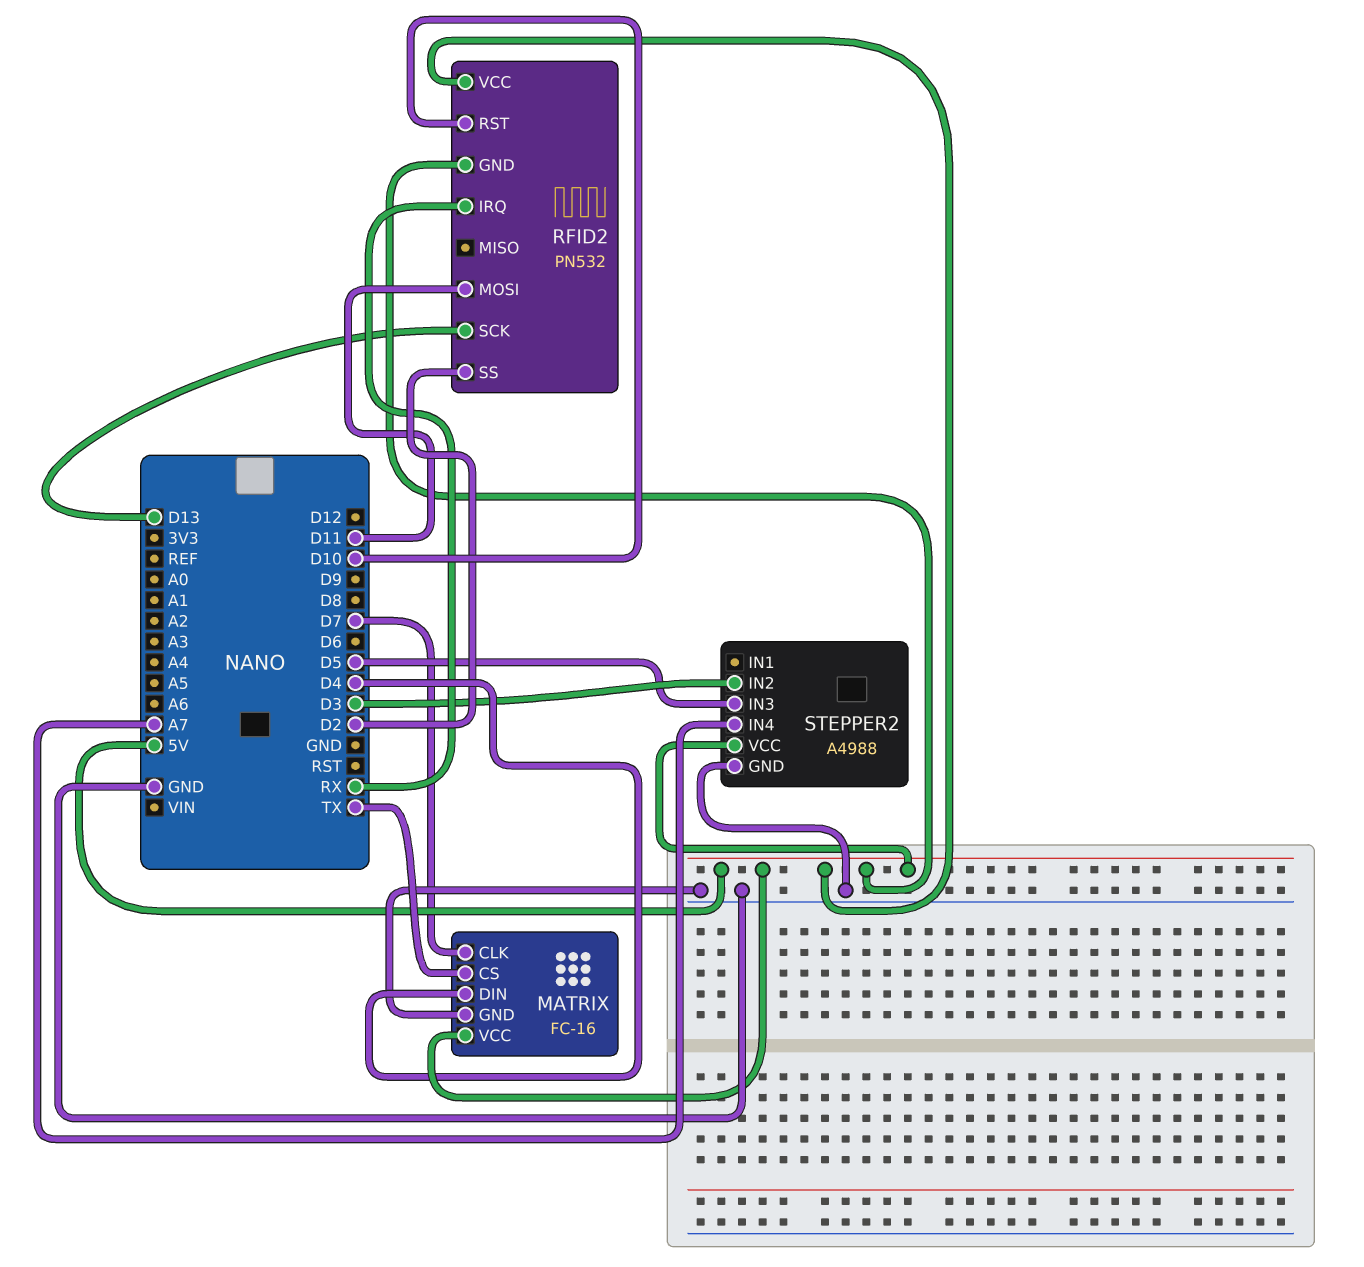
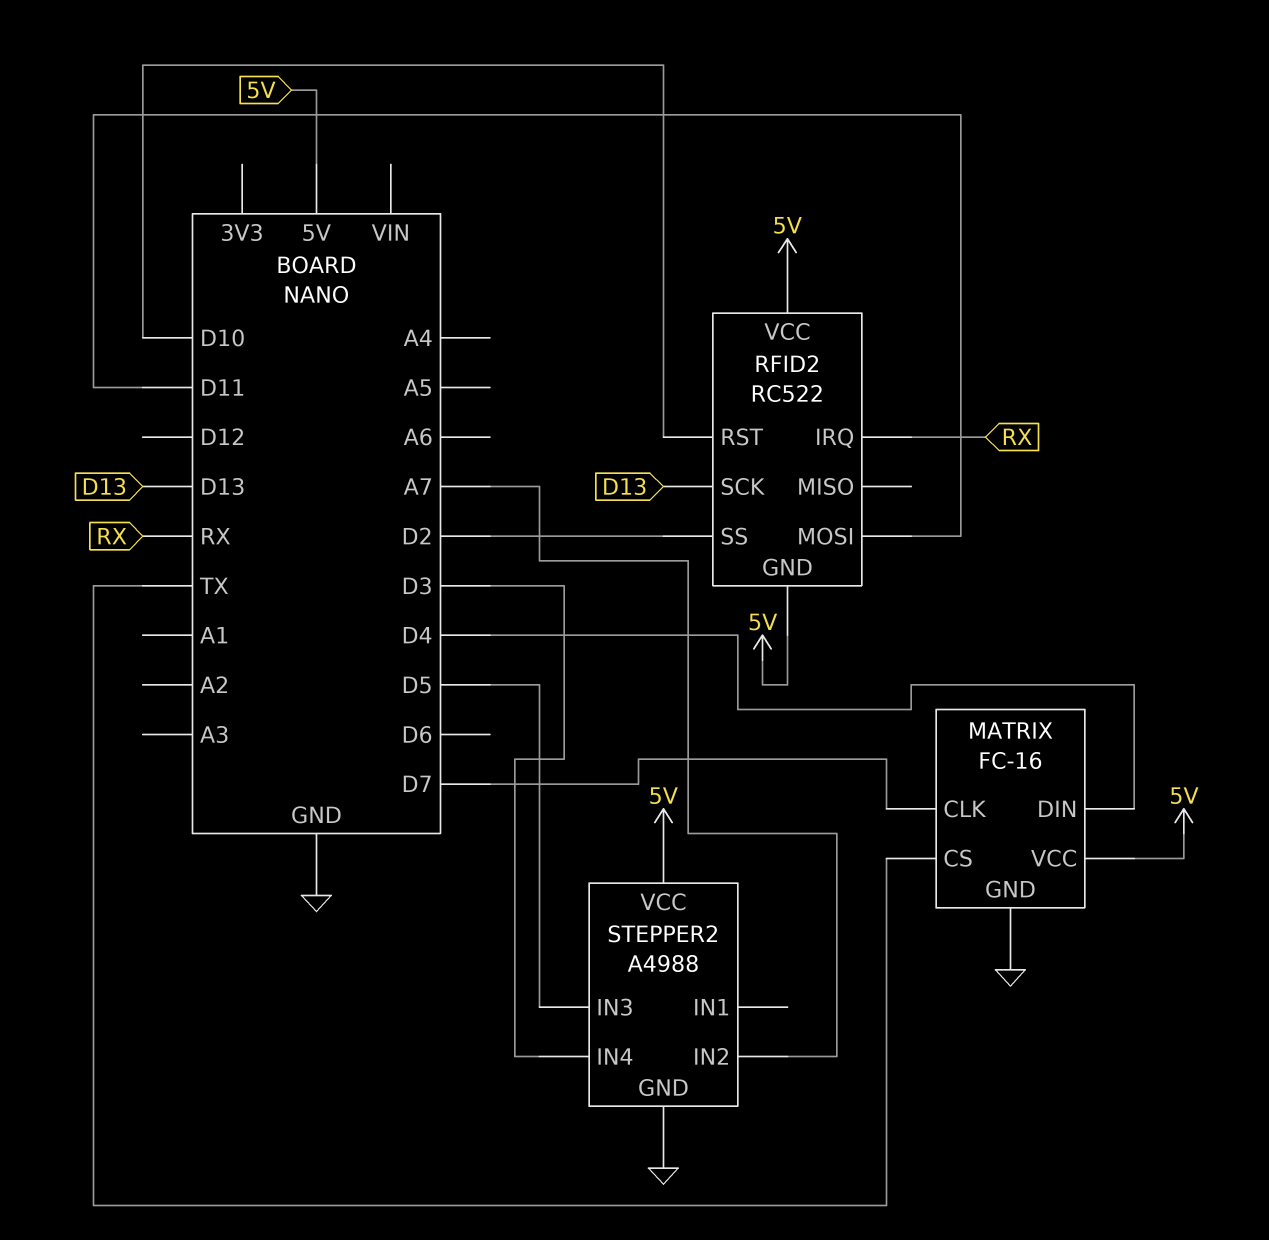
RFID2: PN532 -> RC522
STEPPER2 pin IN2: D3 -> A7
STEPPER2 pin IN4: A7 -> D3

